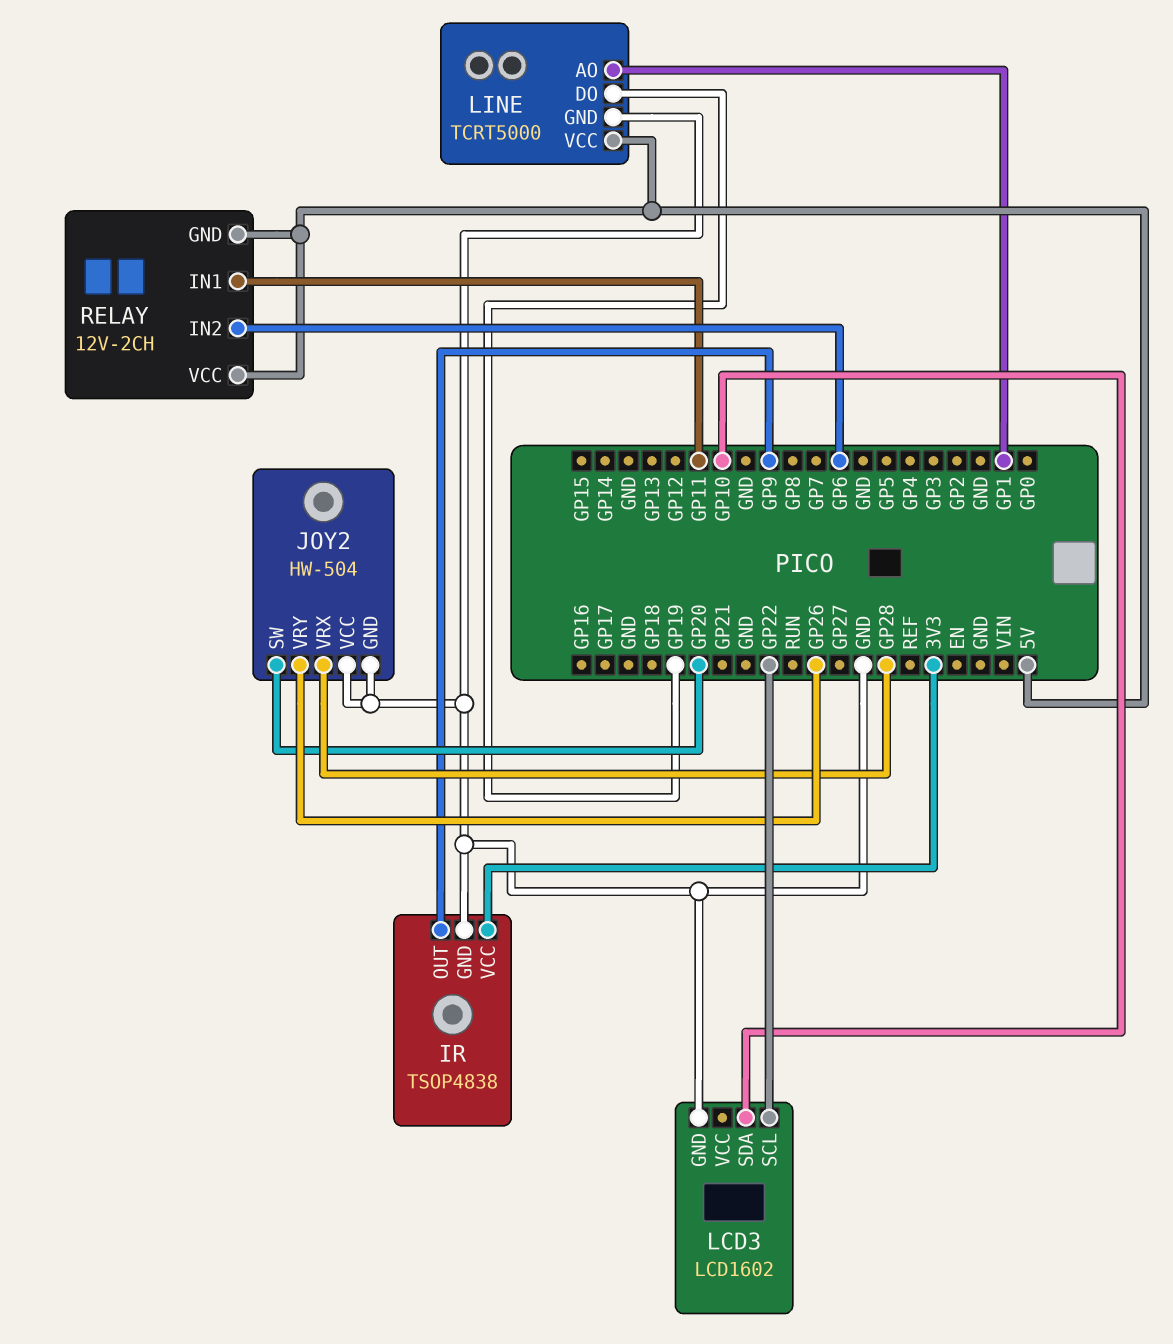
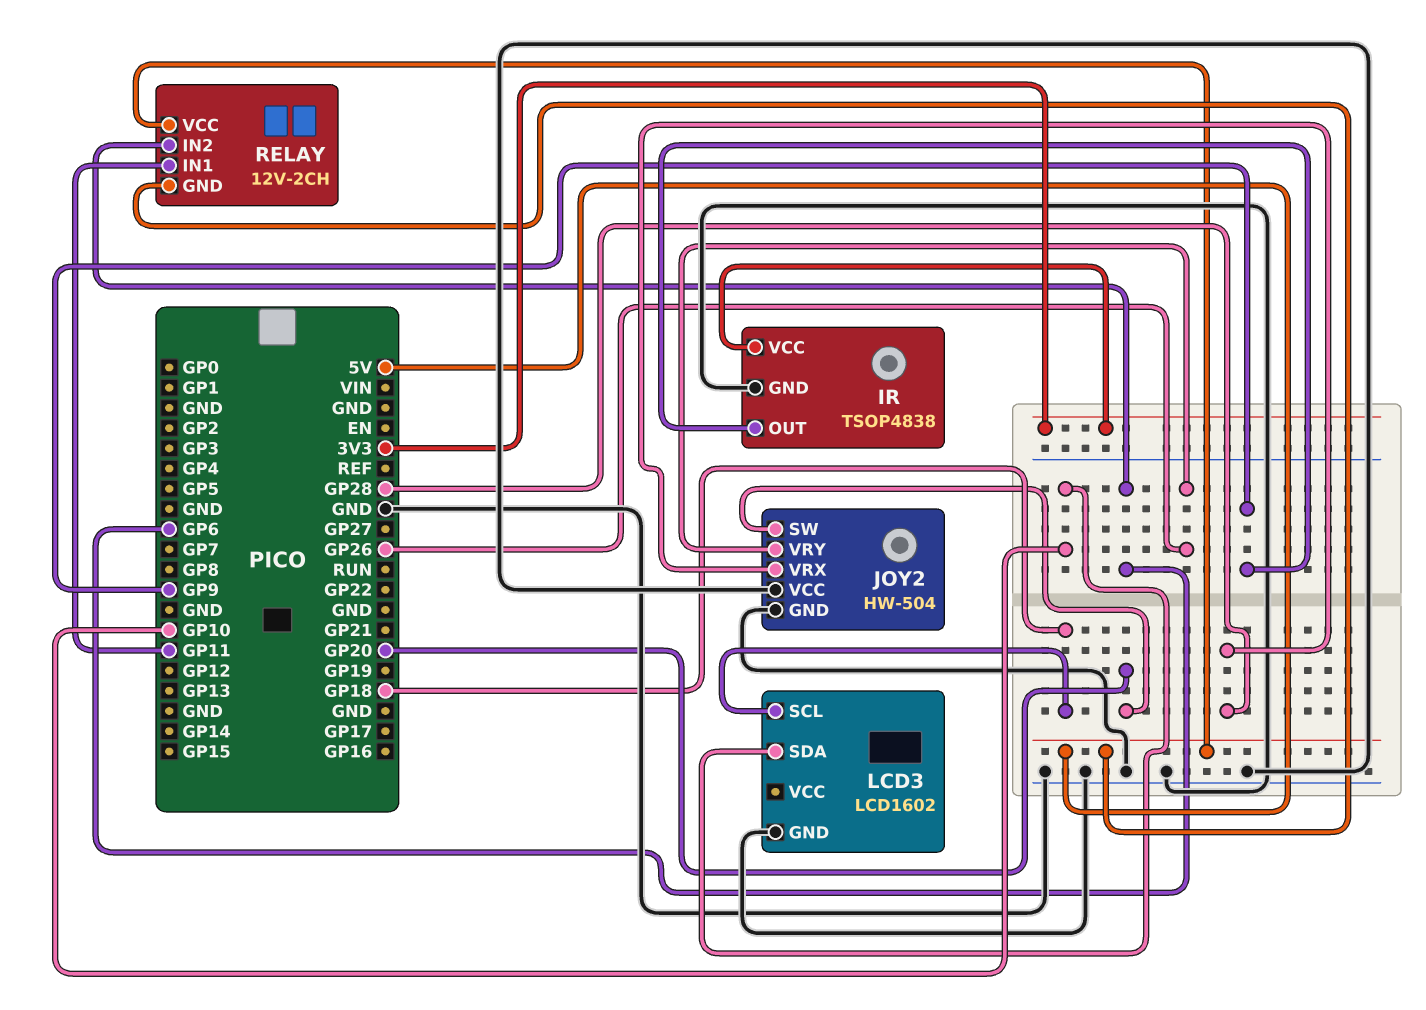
LCD3 pin SCL: GP22 -> GP18
LINE: TCRT5000 -> none
LINE pin AO: GP1 -> none
LINE pin DO: GP19 -> none
LINE pin GND: GND -> none
LINE pin VCC: 5V -> none

